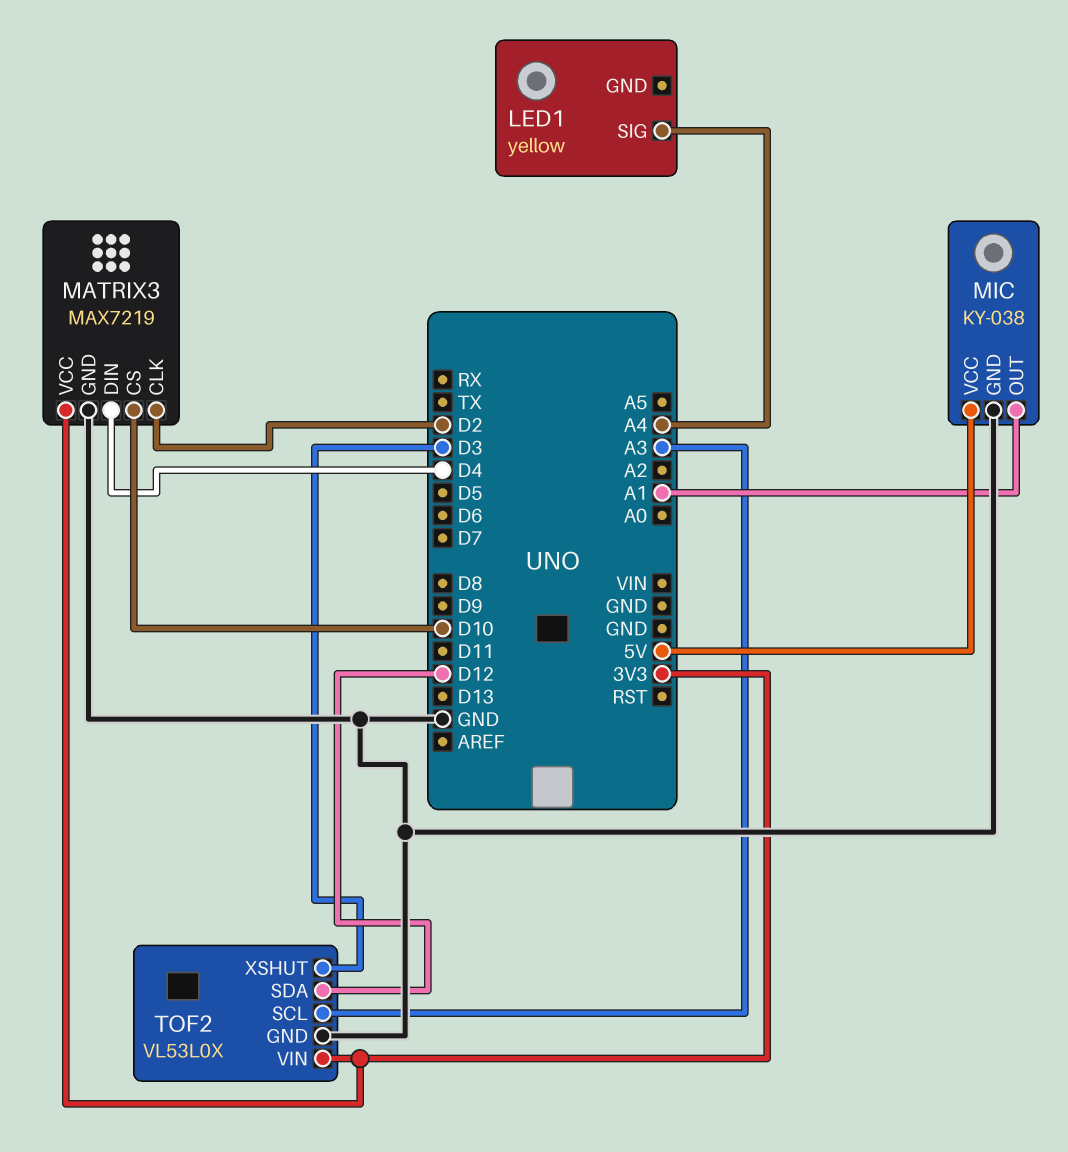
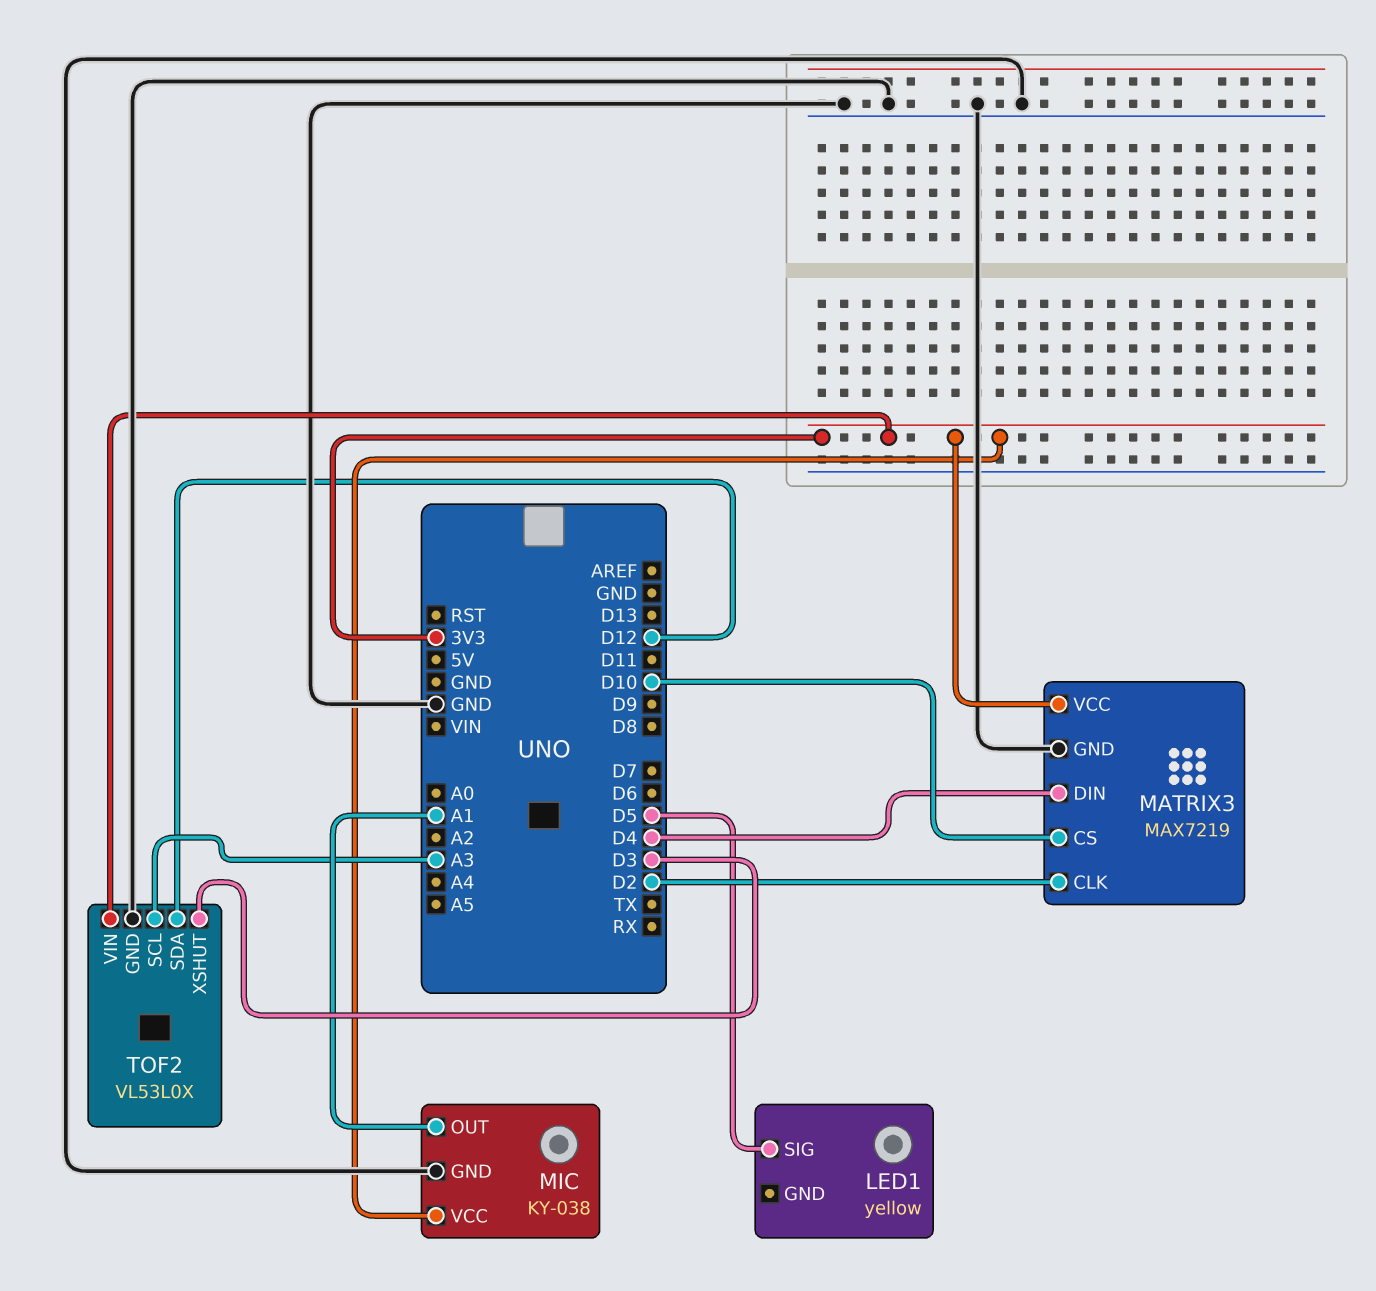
LED1 pin SIG: A4 -> D5
MIC pin VCC: 5V -> 3V3

